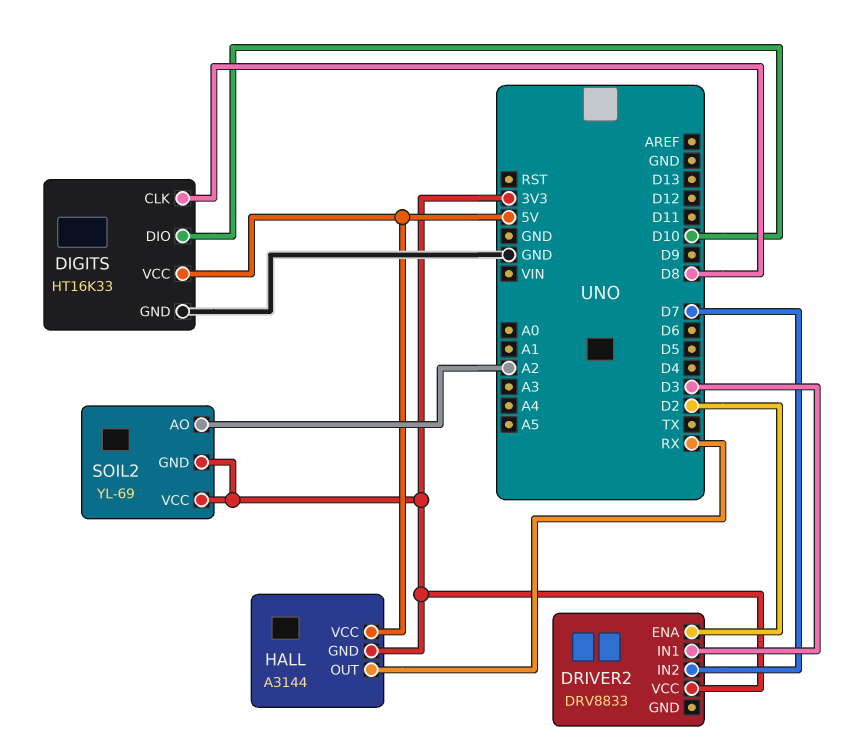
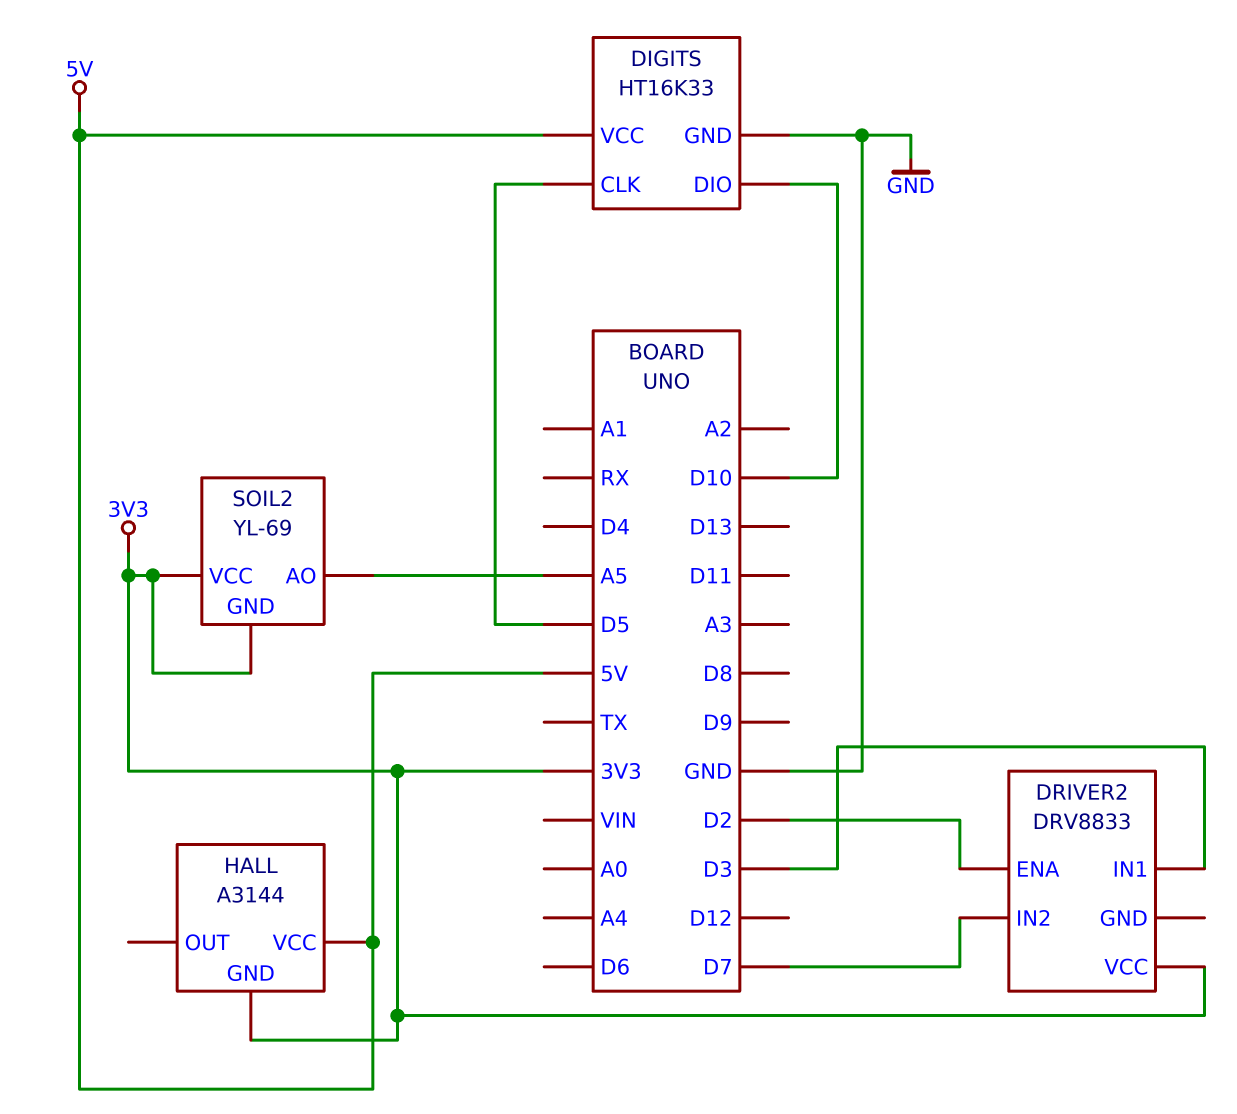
DIGITS pin CLK: D8 -> D5
HALL pin OUT: RX -> none
SOIL2 pin AO: A2 -> A5

